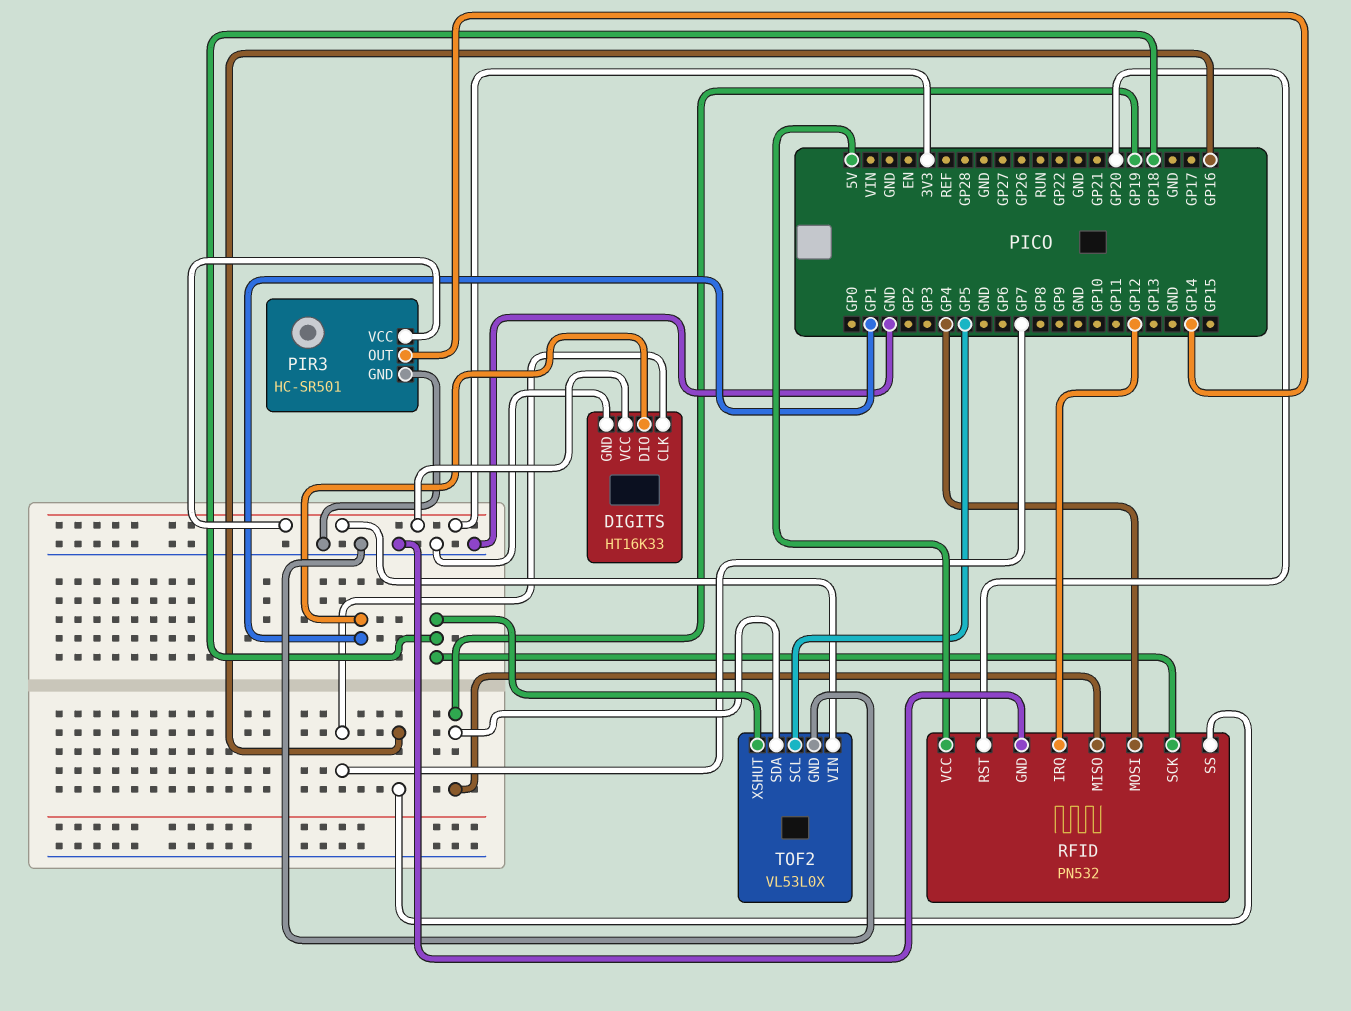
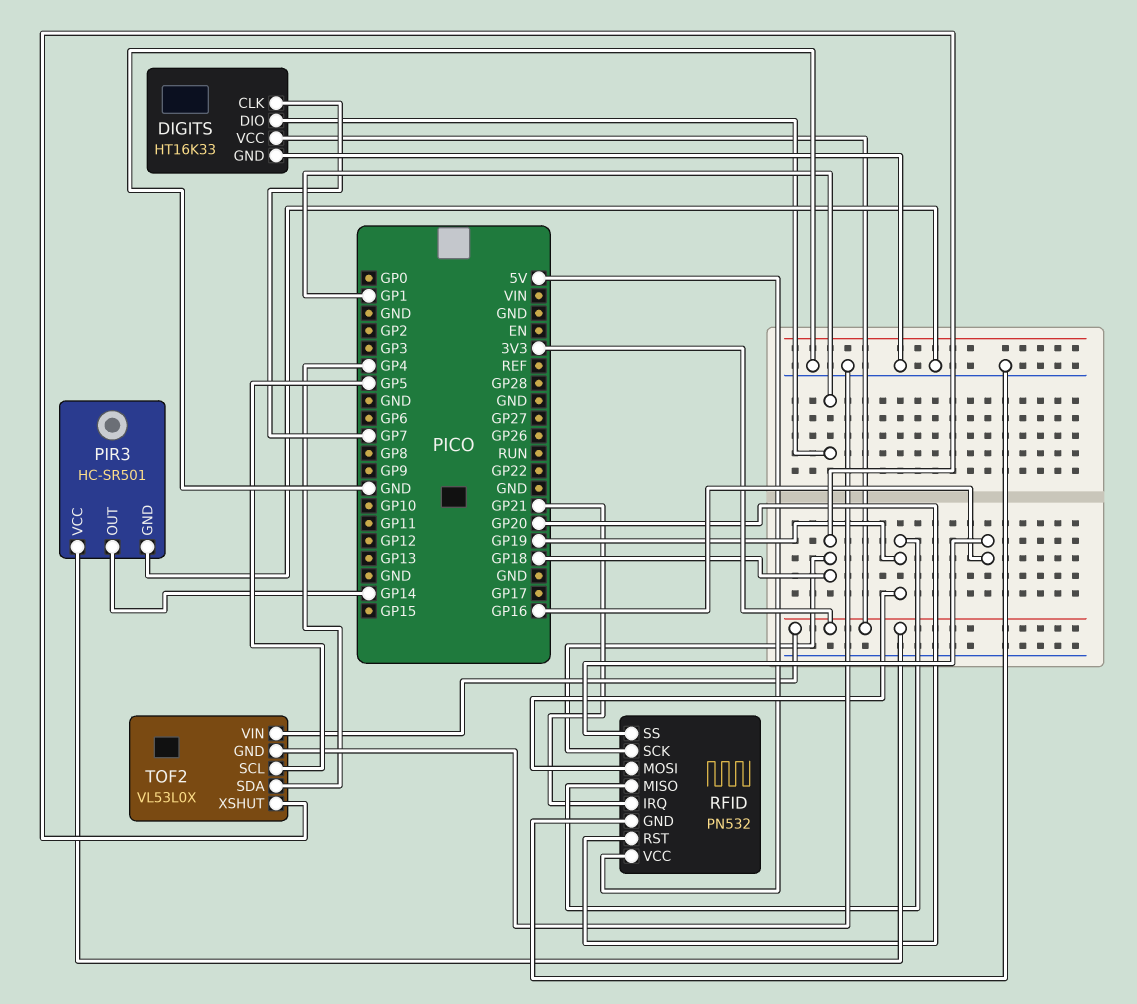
RFID pin IRQ: GP12 -> GP21
RFID pin MOSI: GP4 -> GP19
TOF2 pin SDA: GP19 -> GP4

